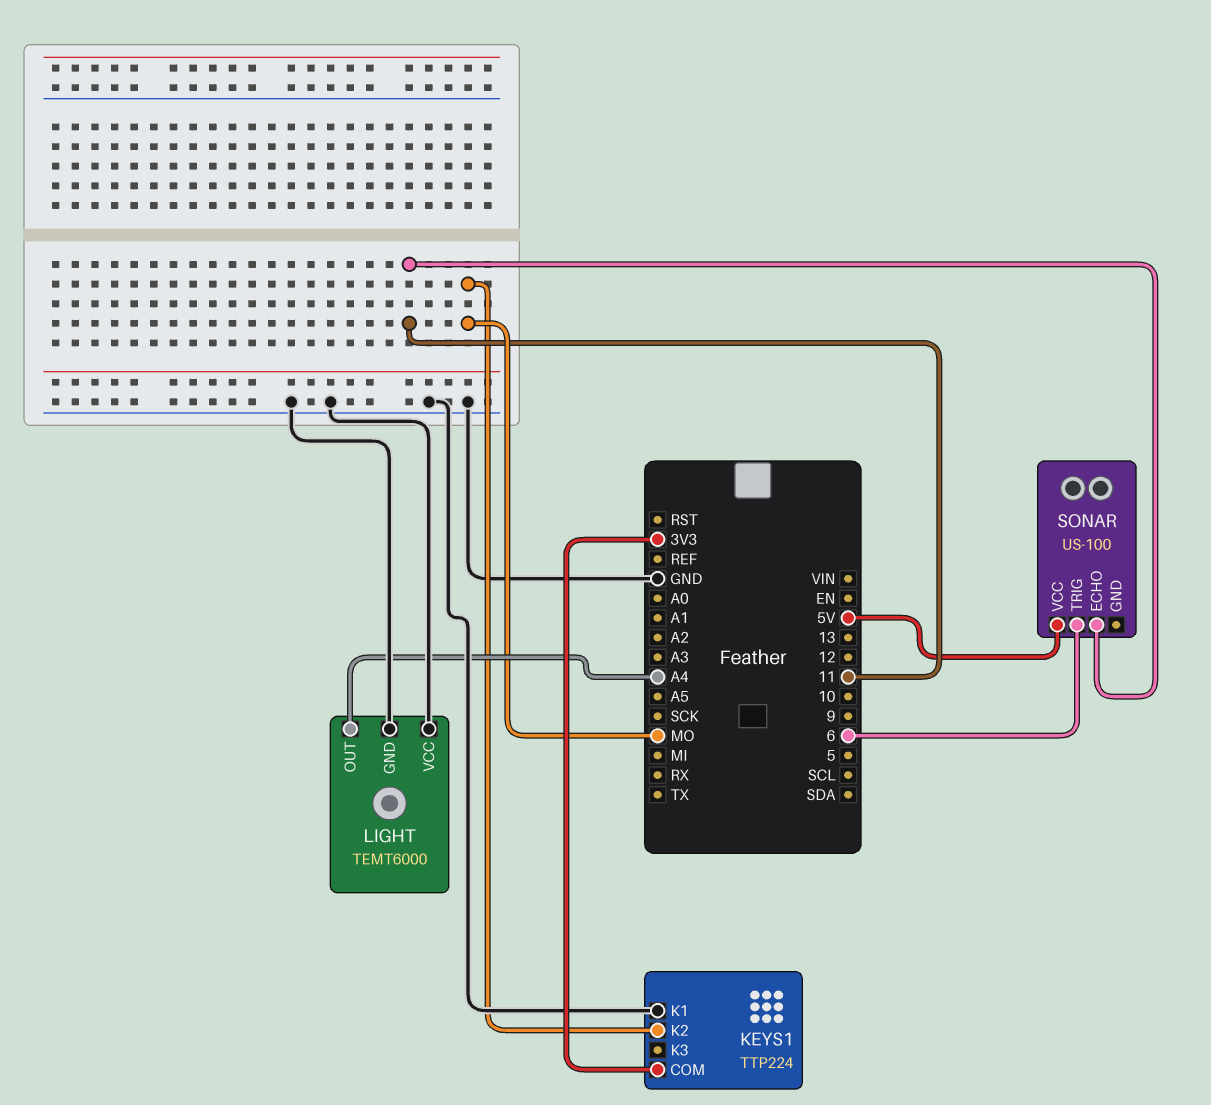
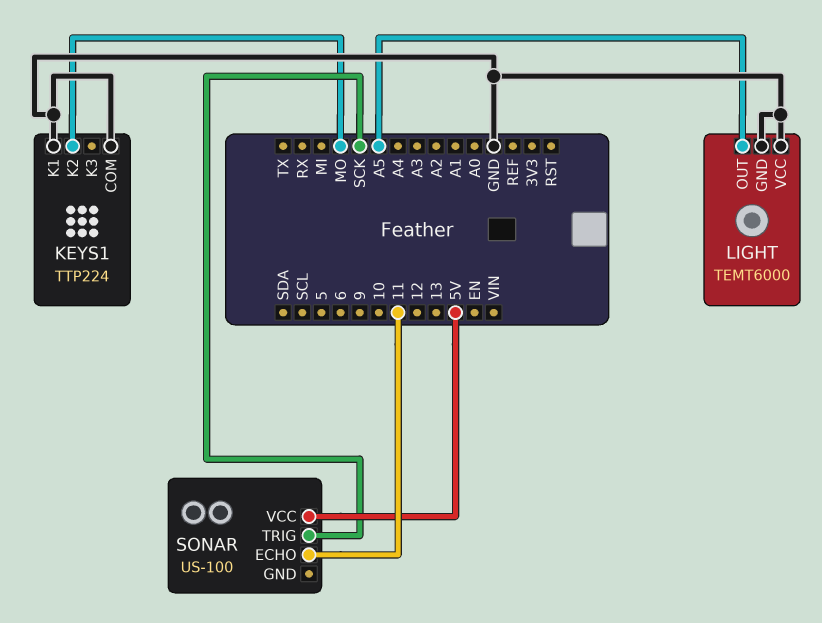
KEYS1 pin COM: 3V3 -> GND
LIGHT pin OUT: A4 -> A5
SONAR pin TRIG: 6 -> SCK

